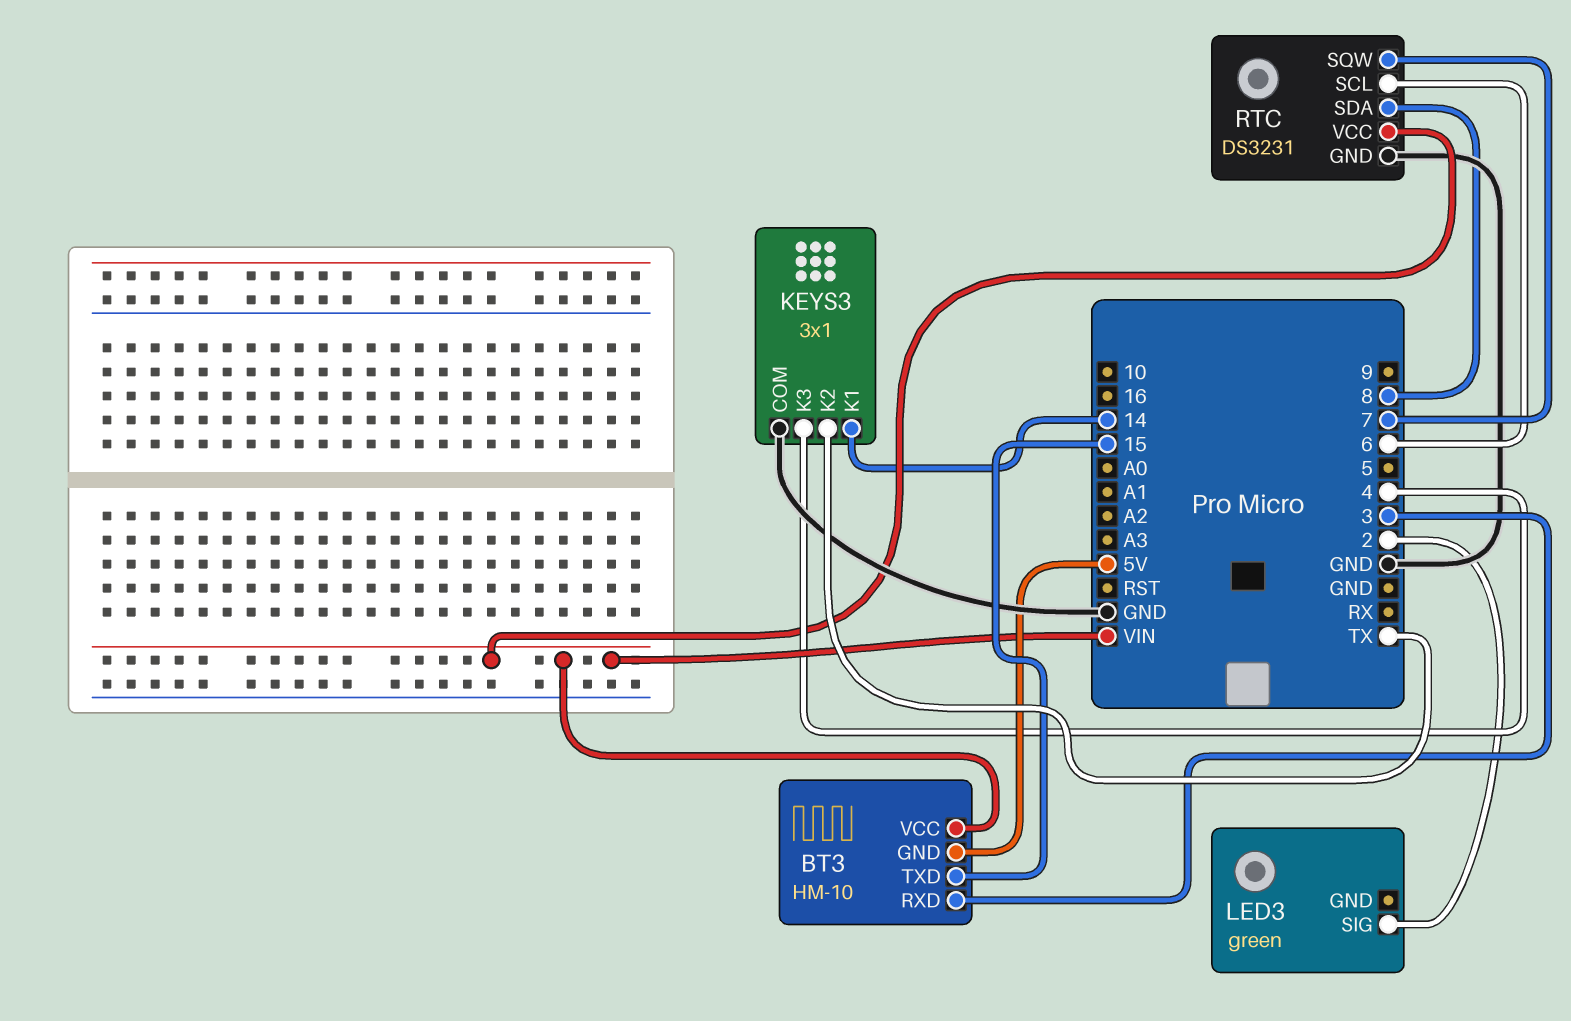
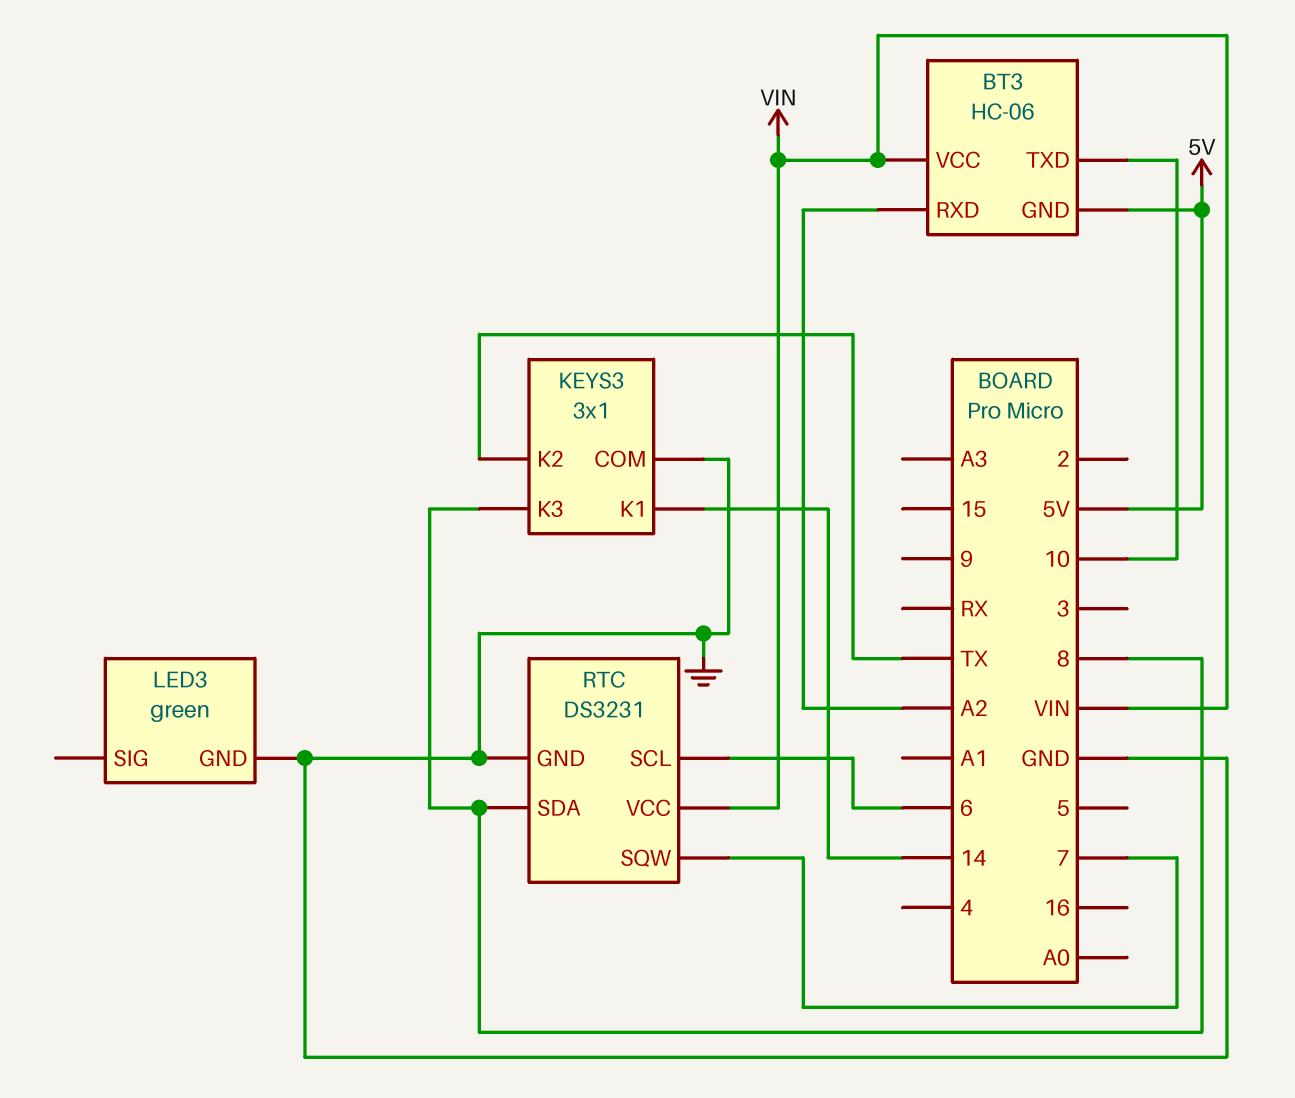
BT3: HM-10 -> HC-06
BT3 pin RXD: 3 -> A2
BT3 pin TXD: 15 -> 10
KEYS3 pin K3: 4 -> 8
LED3 pin GND: none -> GND
LED3 pin SIG: 2 -> none

